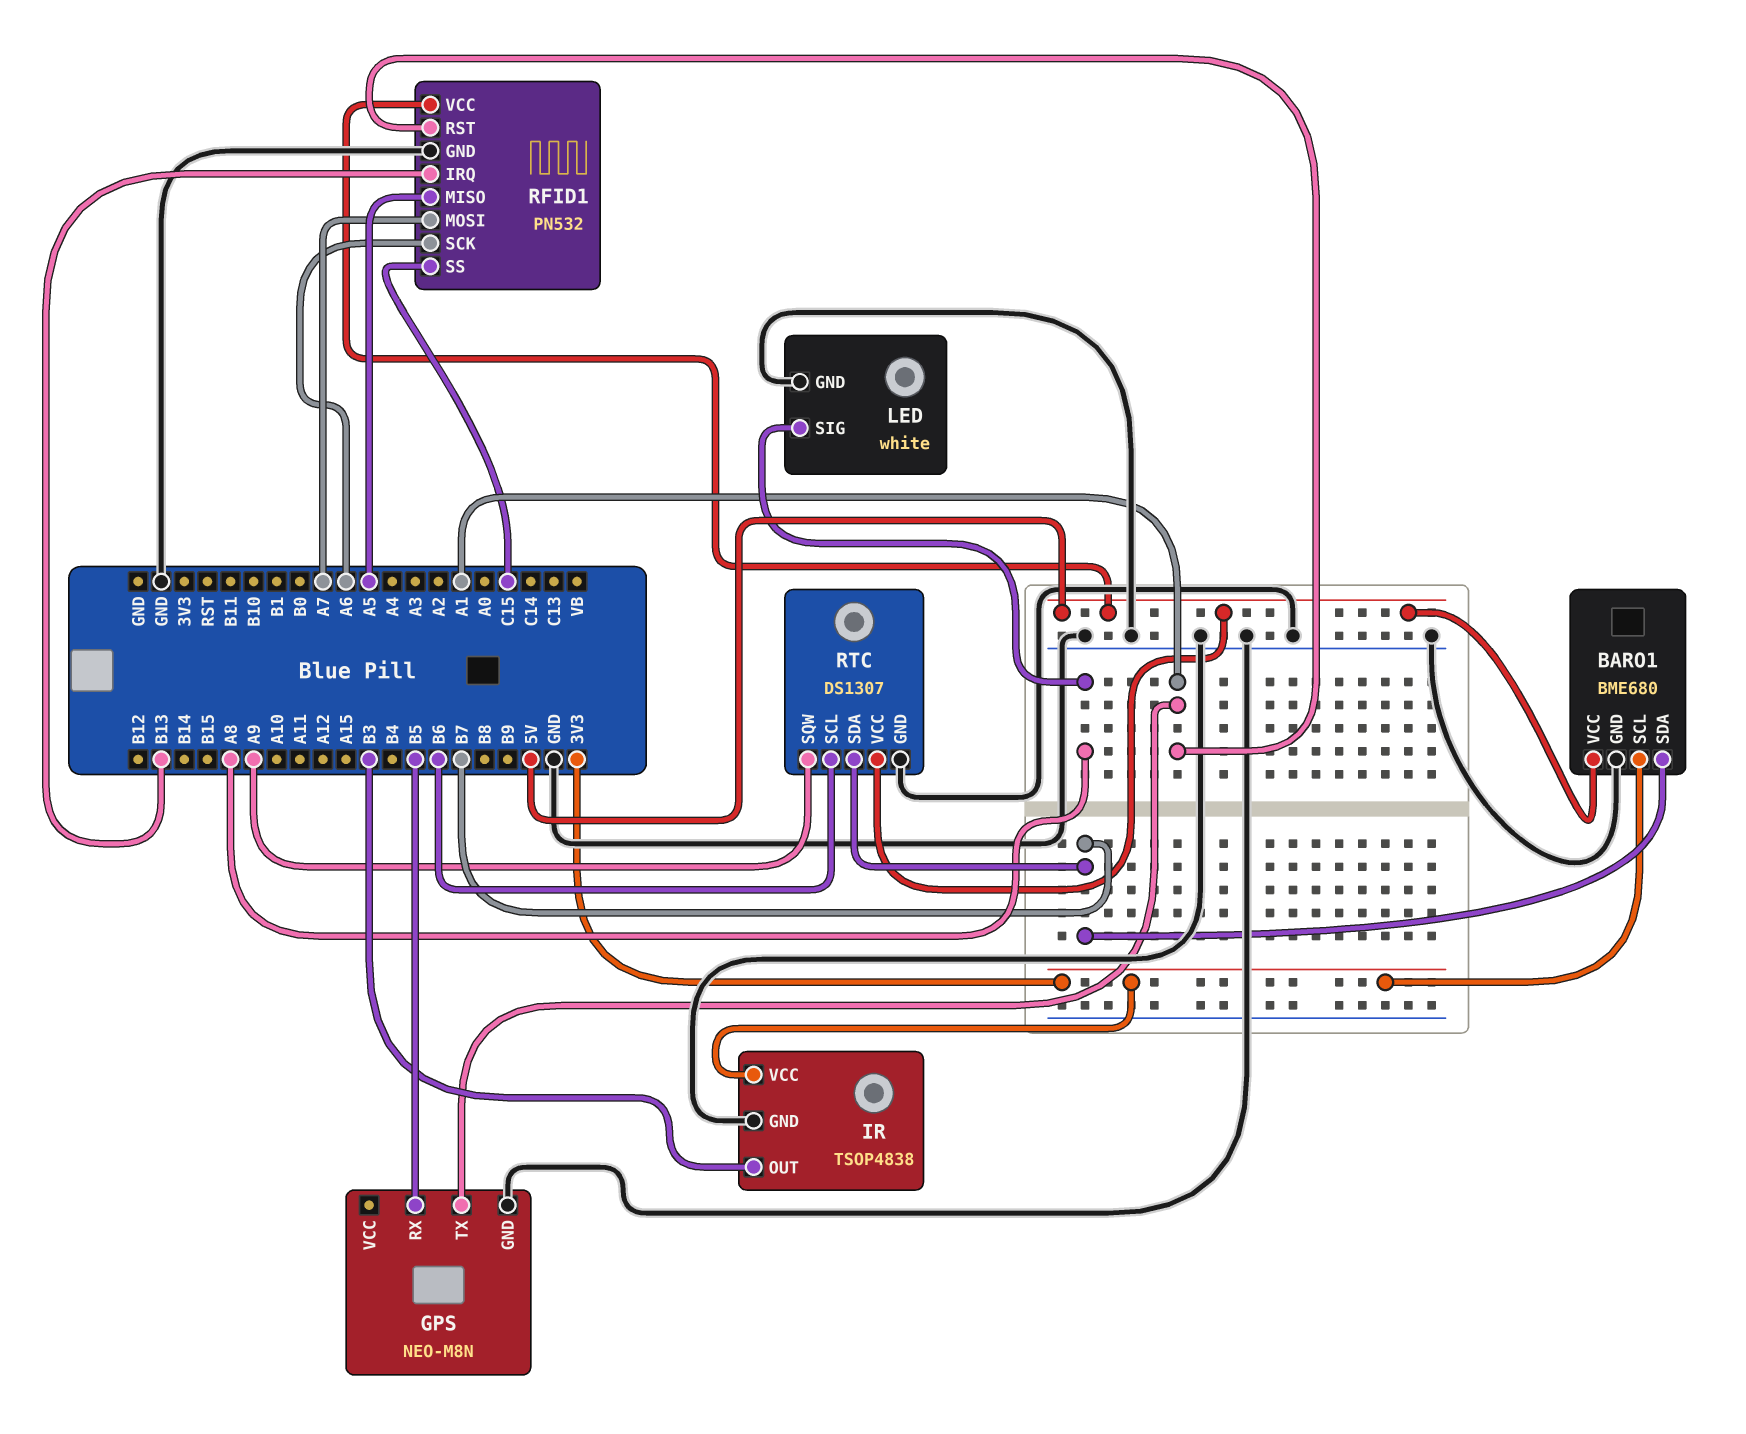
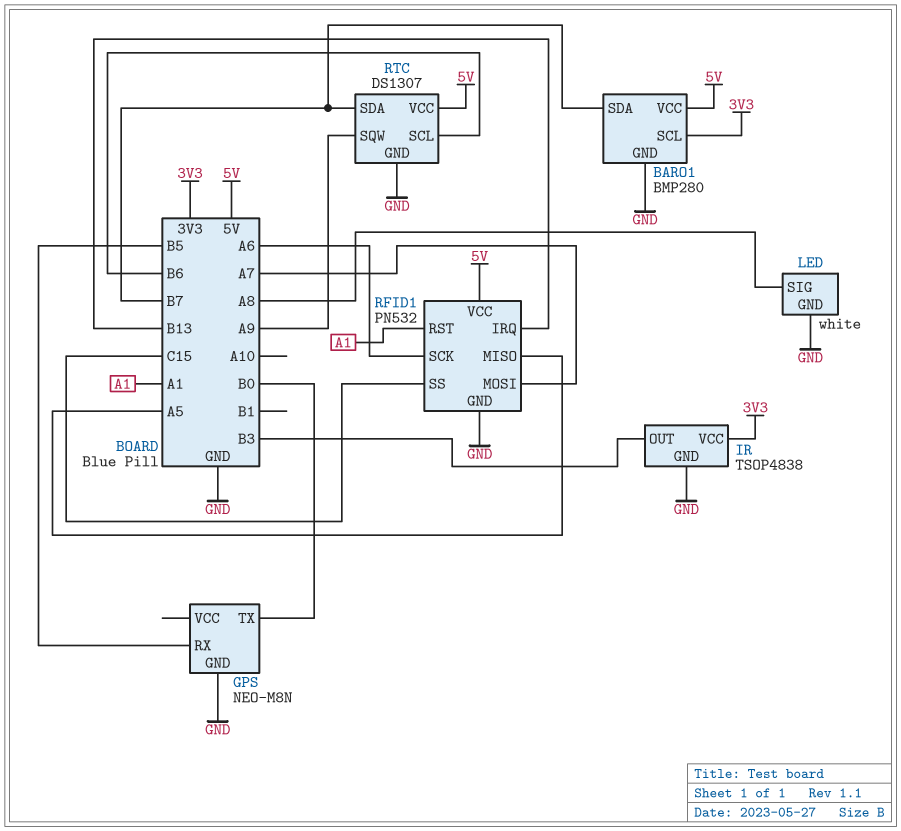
BARO1: BME680 -> BMP280
GPS pin TX: A1 -> B0

